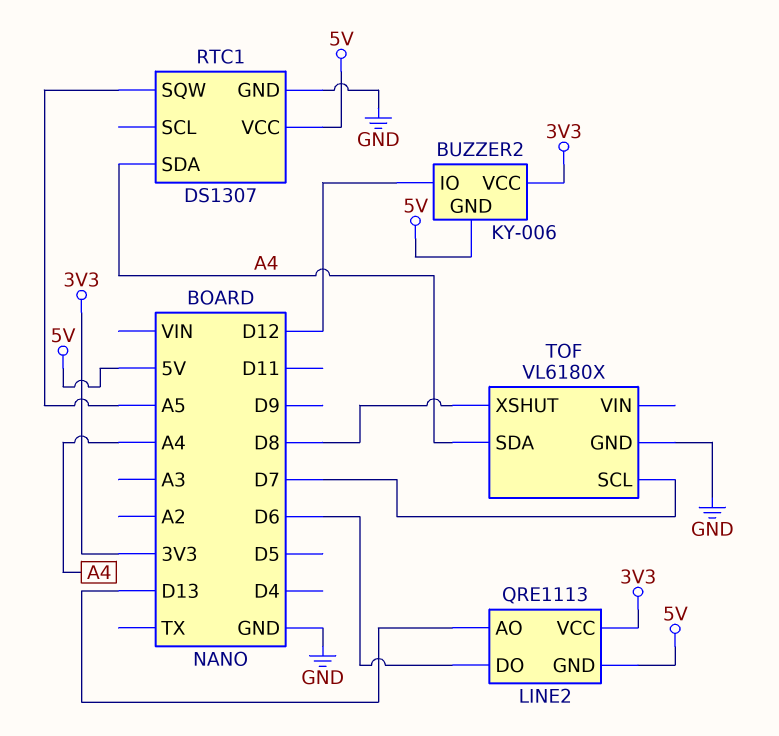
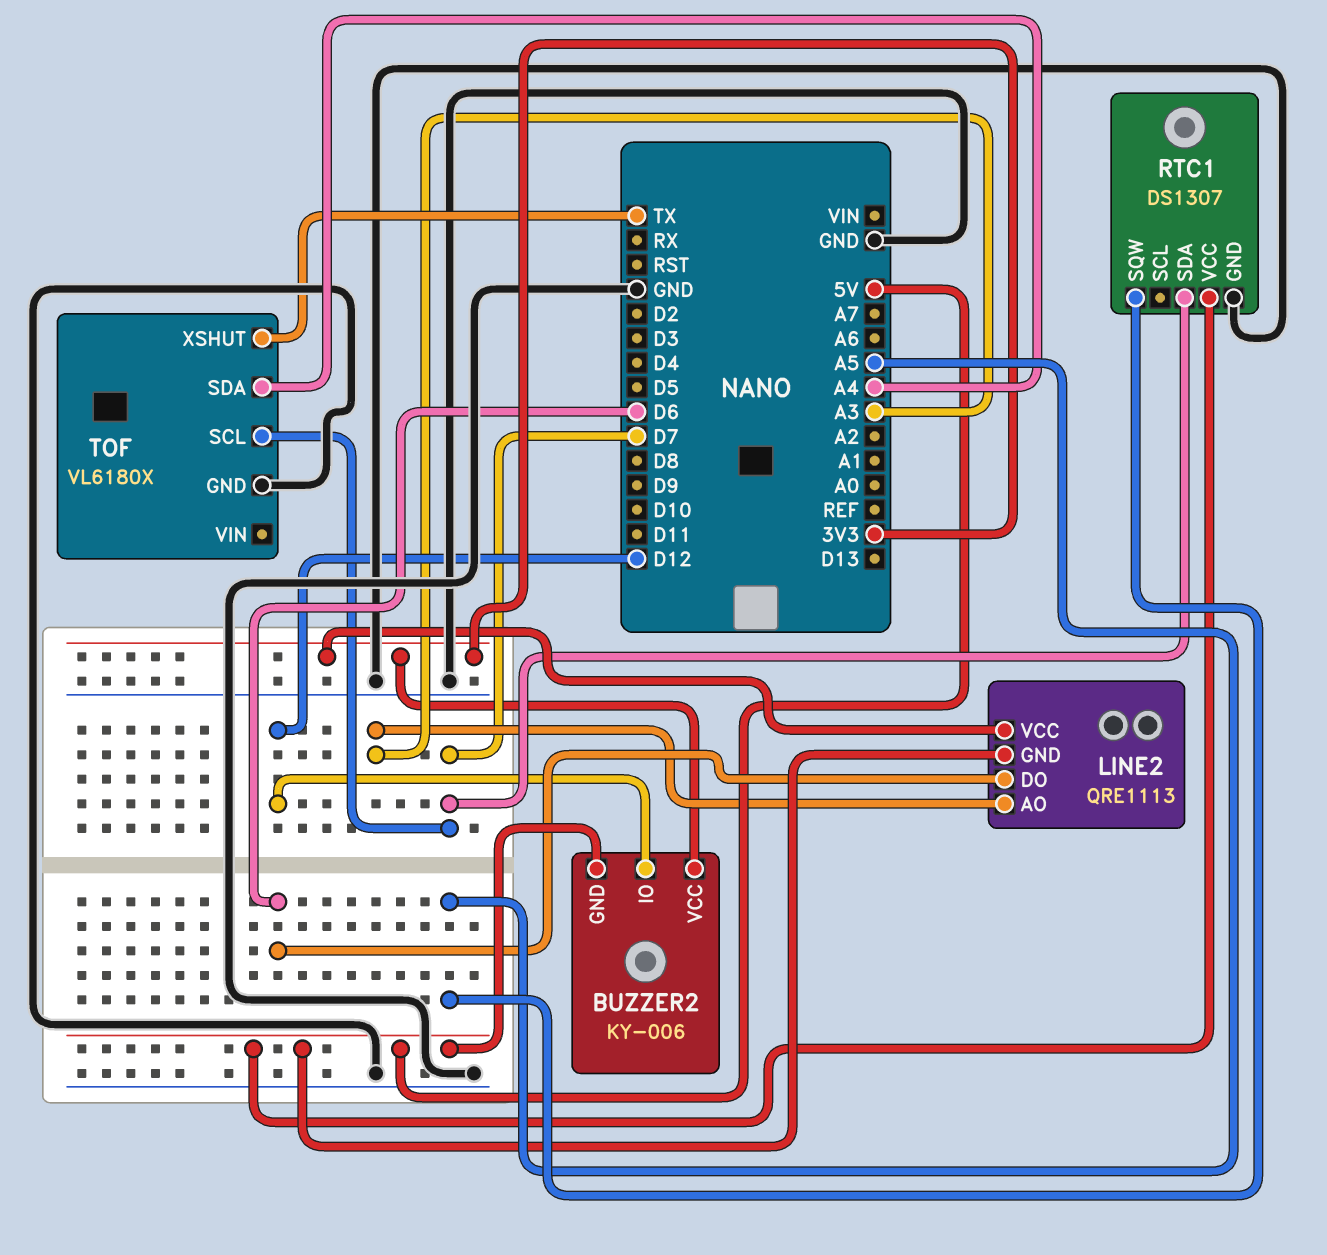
LINE2 pin AO: D13 -> A3
RTC1 pin SDA: A4 -> D7
TOF pin XSHUT: D8 -> TX

